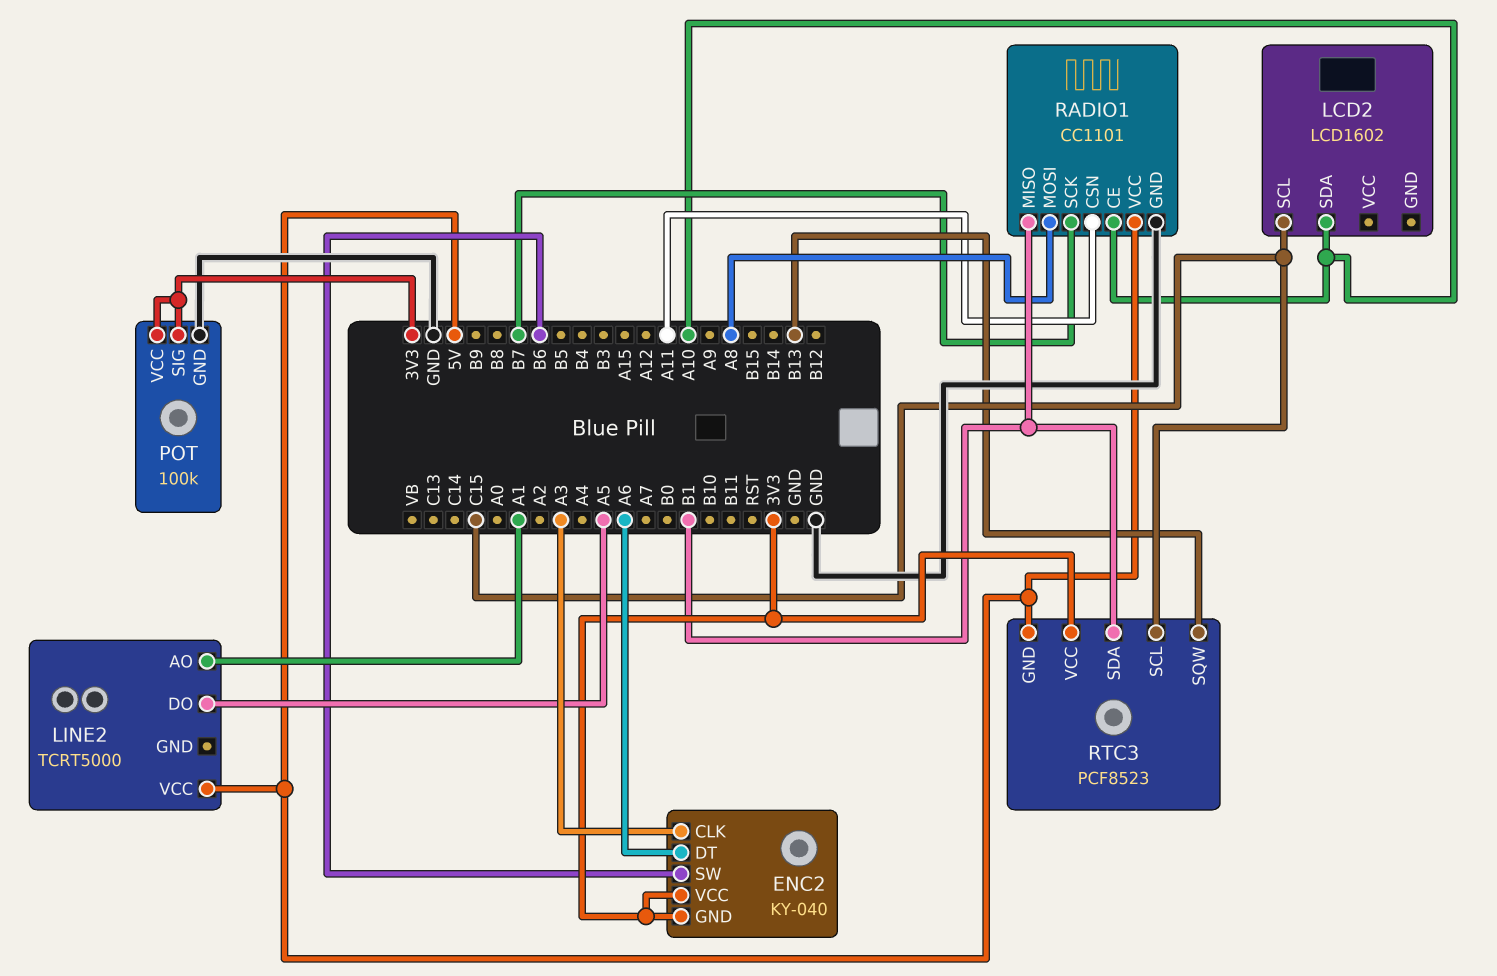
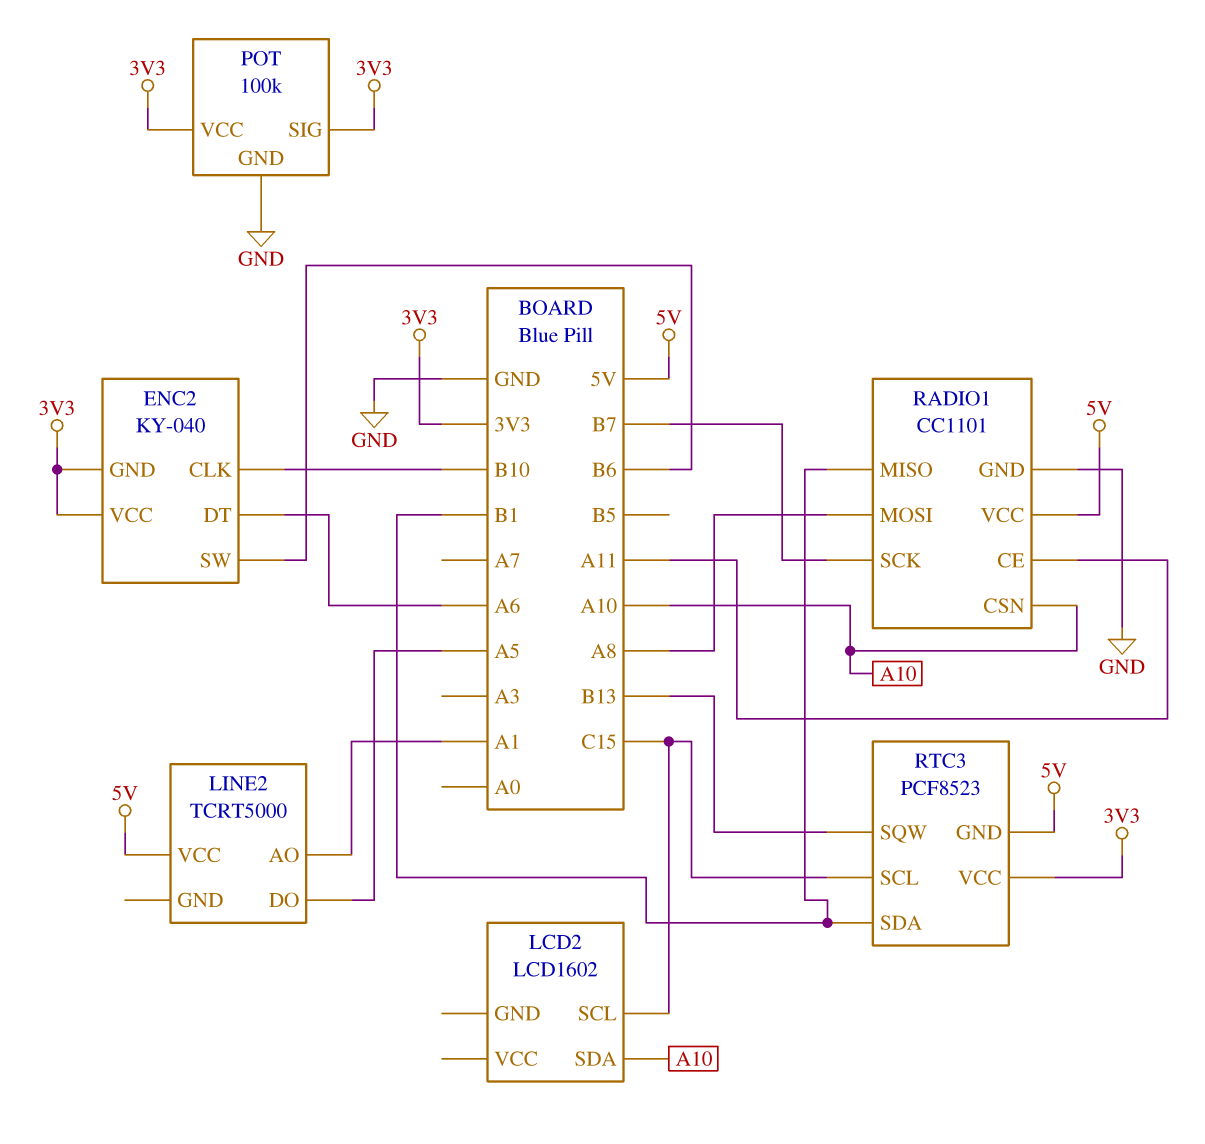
ENC2 pin CLK: A3 -> B10
RADIO1 pin CE: A10 -> A11
RADIO1 pin CSN: A11 -> A10

